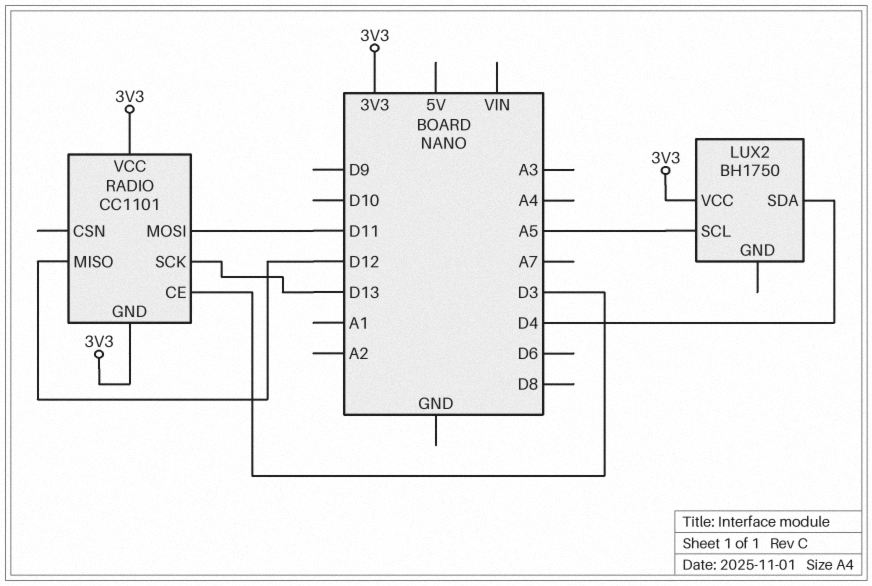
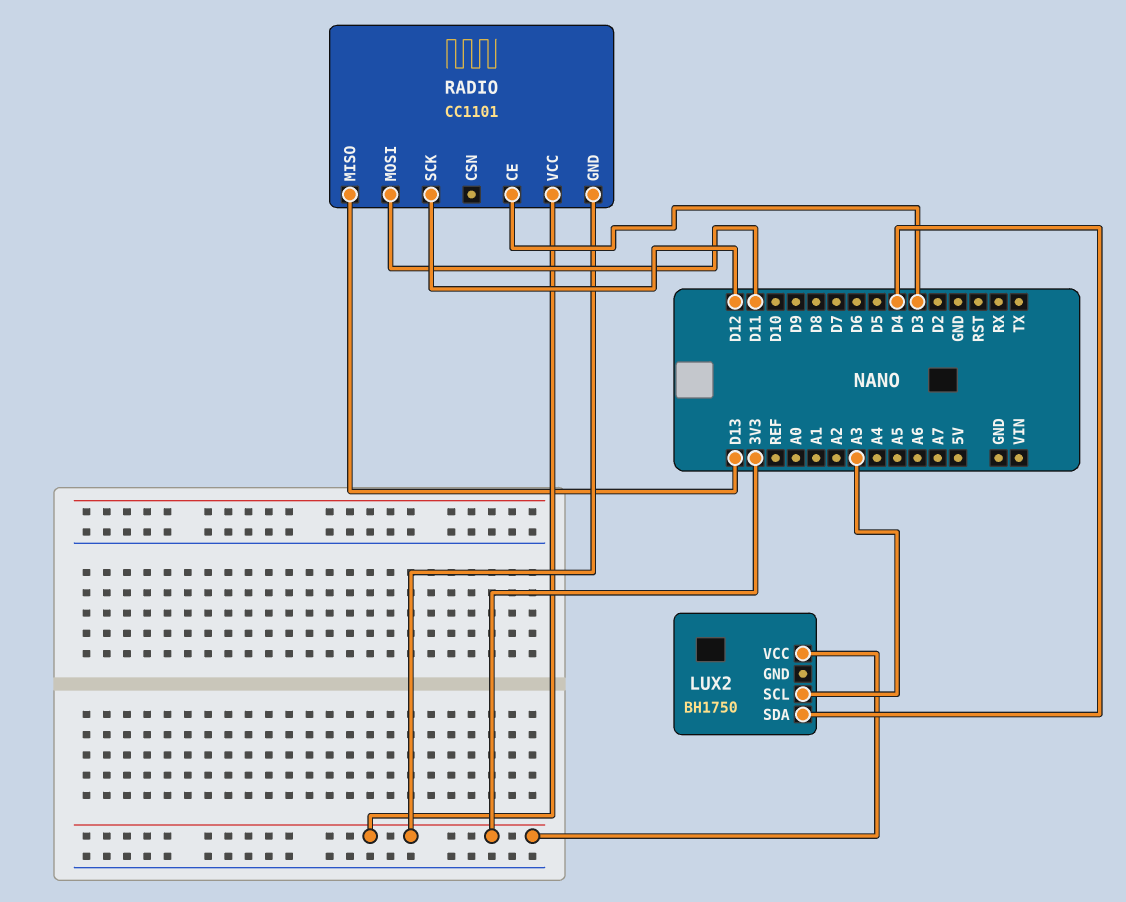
LUX2 pin SCL: A5 -> A3
RADIO pin MISO: D12 -> D13
RADIO pin SCK: D13 -> D12

